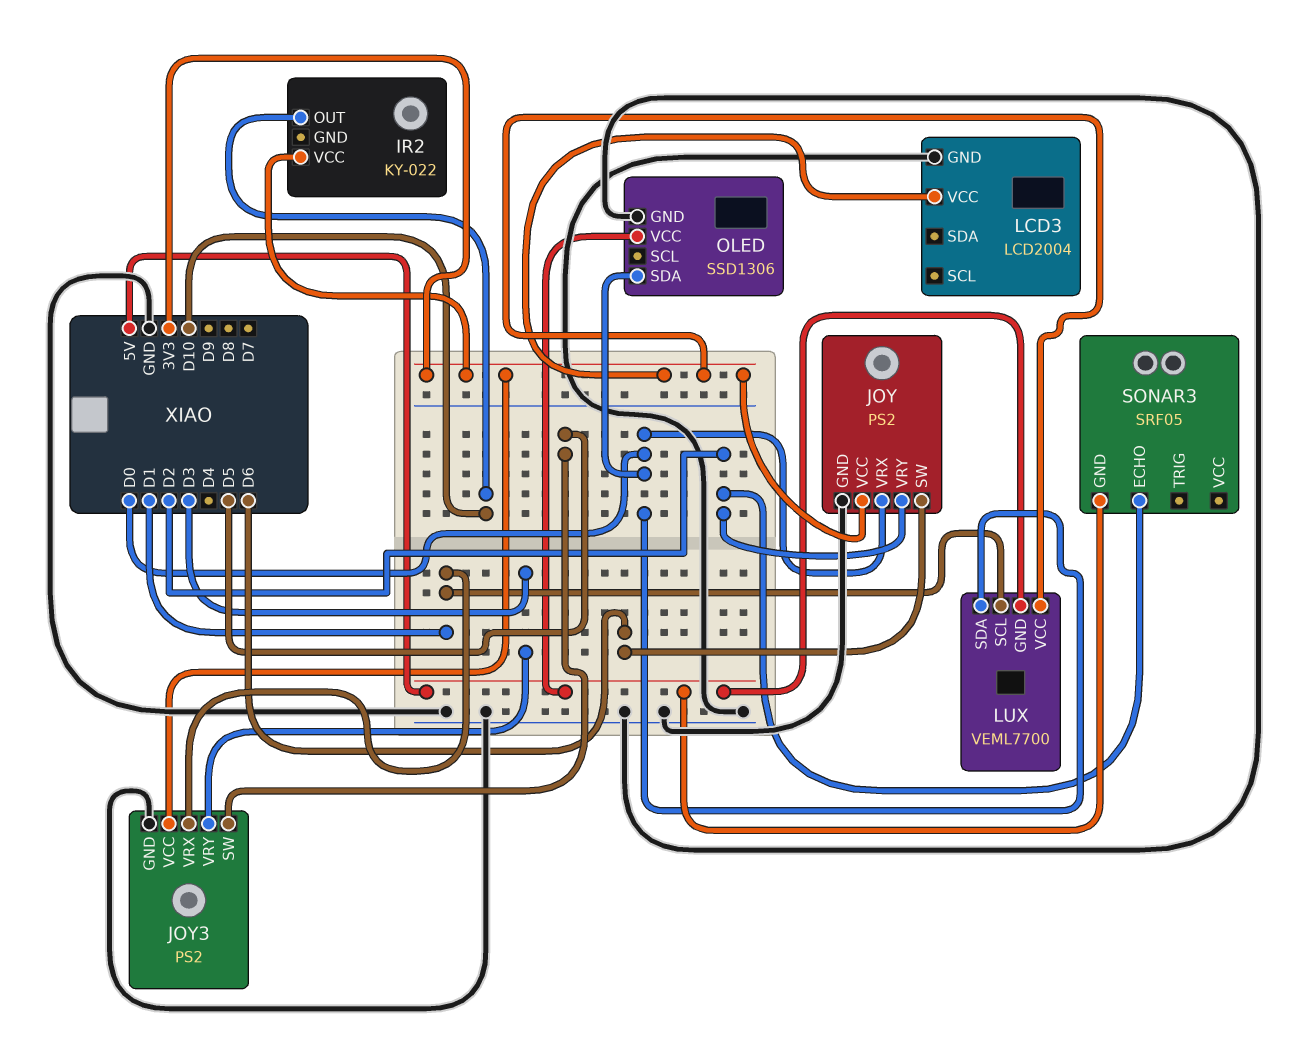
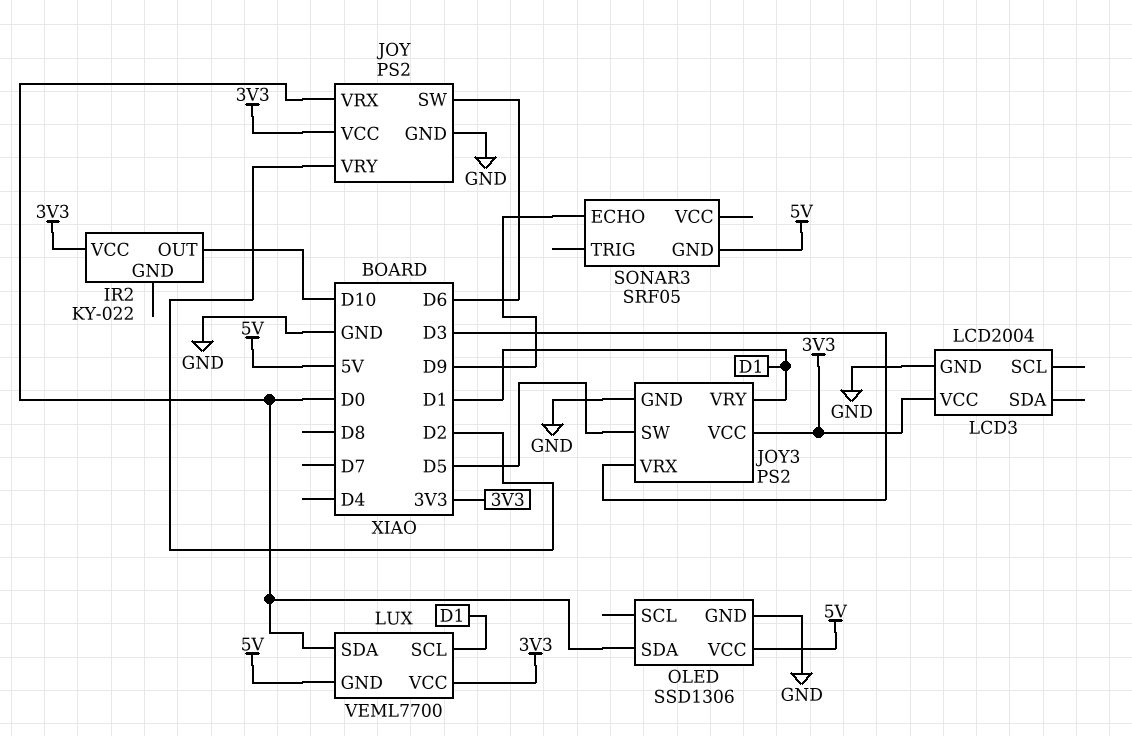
JOY3 pin VRX: D1 -> D3
JOY3 pin VRY: D3 -> D1
SONAR3 pin ECHO: D2 -> D9

